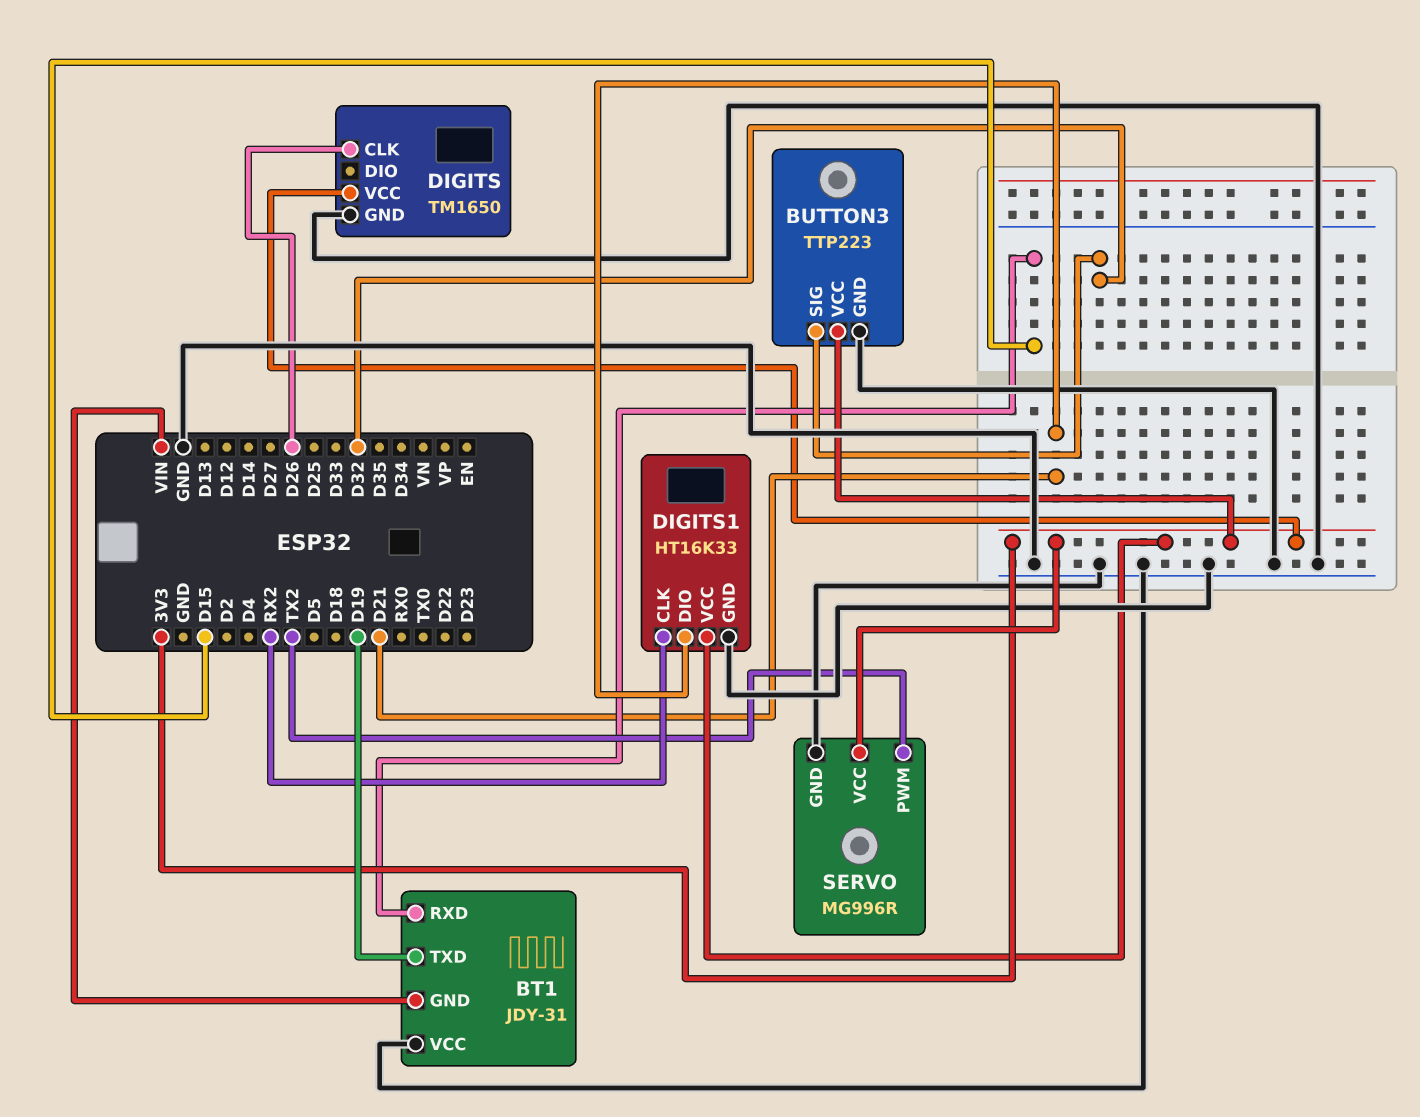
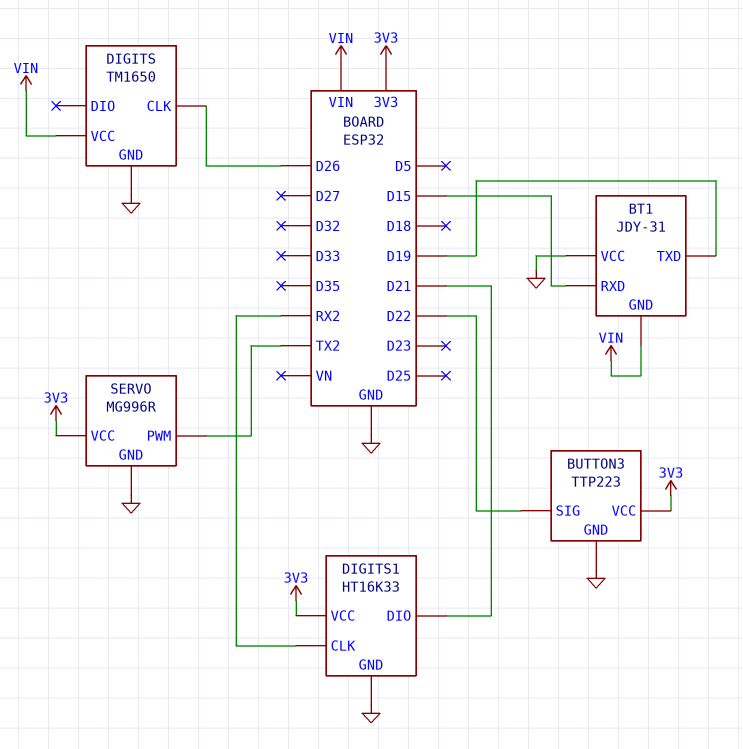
BUTTON3 pin SIG: D32 -> D22
DIGITS pin VCC: 3V3 -> VIN

